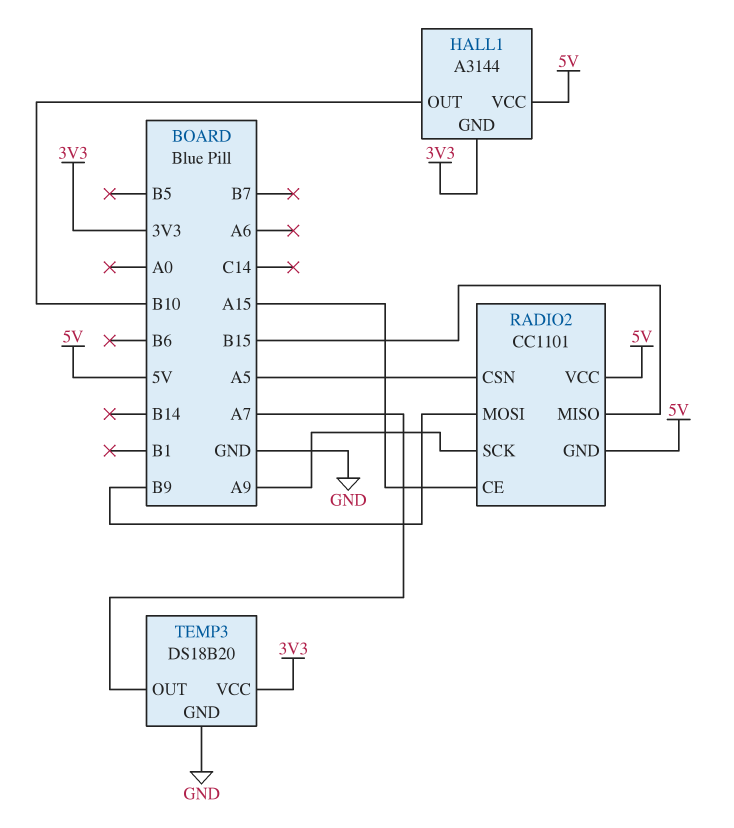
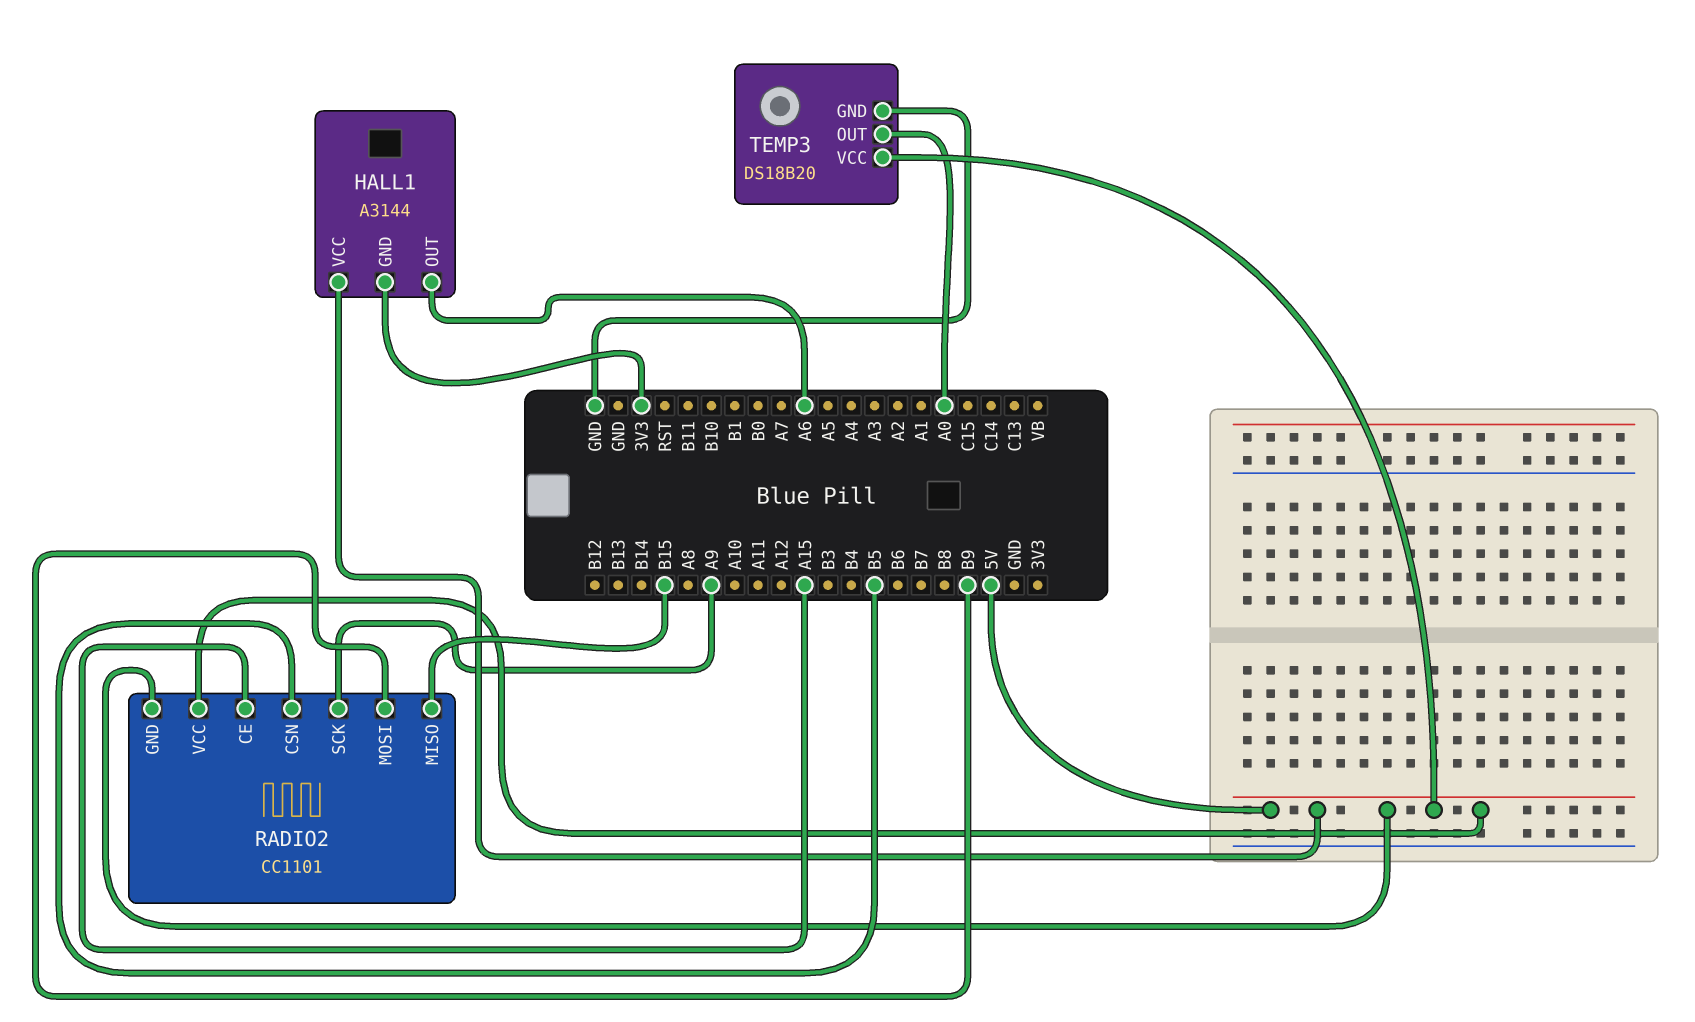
HALL1 pin OUT: B10 -> A6
RADIO2 pin CSN: A5 -> B5
TEMP3 pin OUT: A7 -> A0
TEMP3 pin VCC: 3V3 -> 5V

